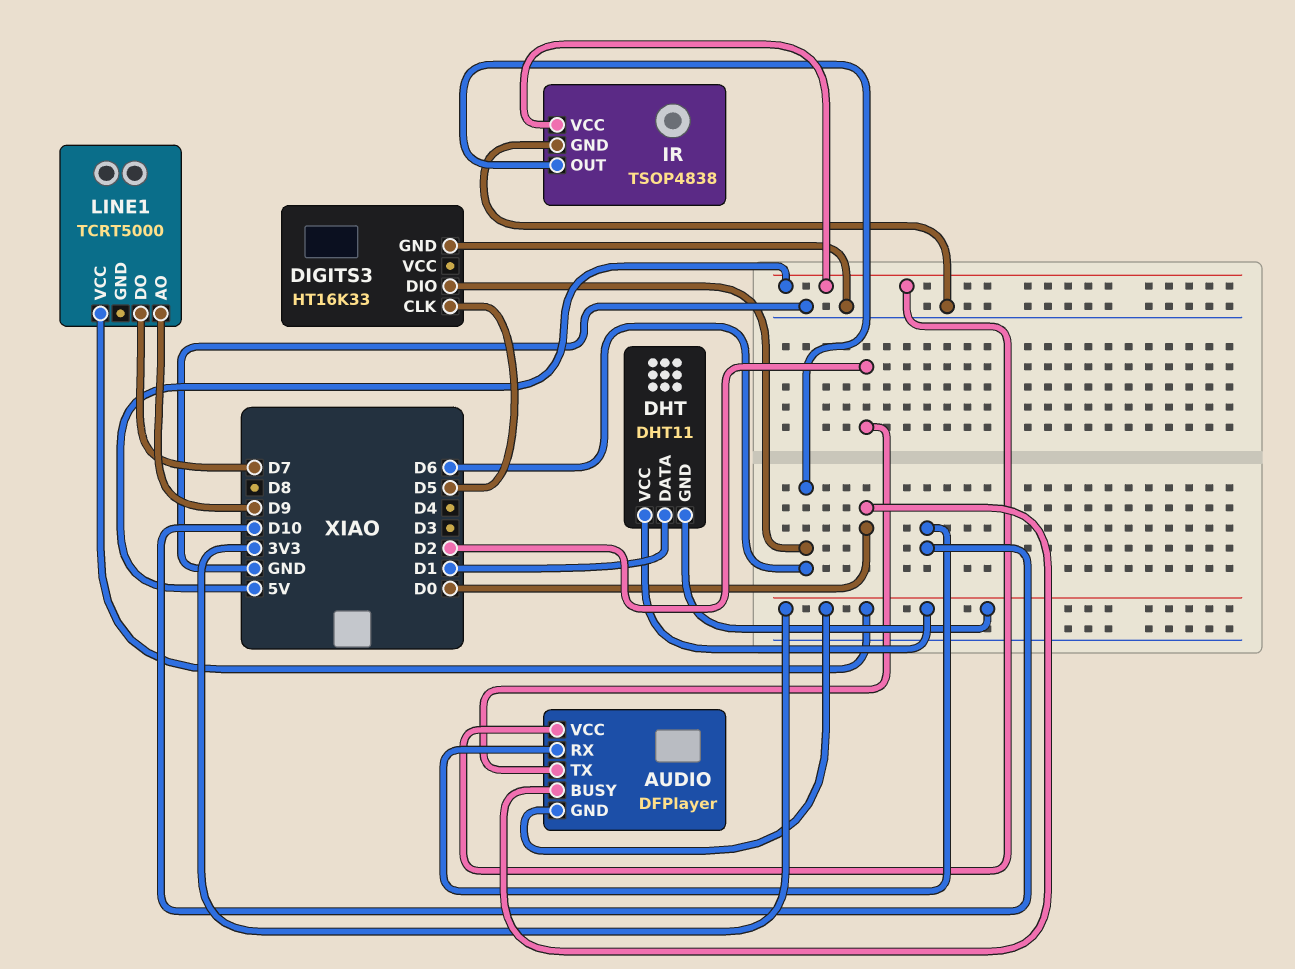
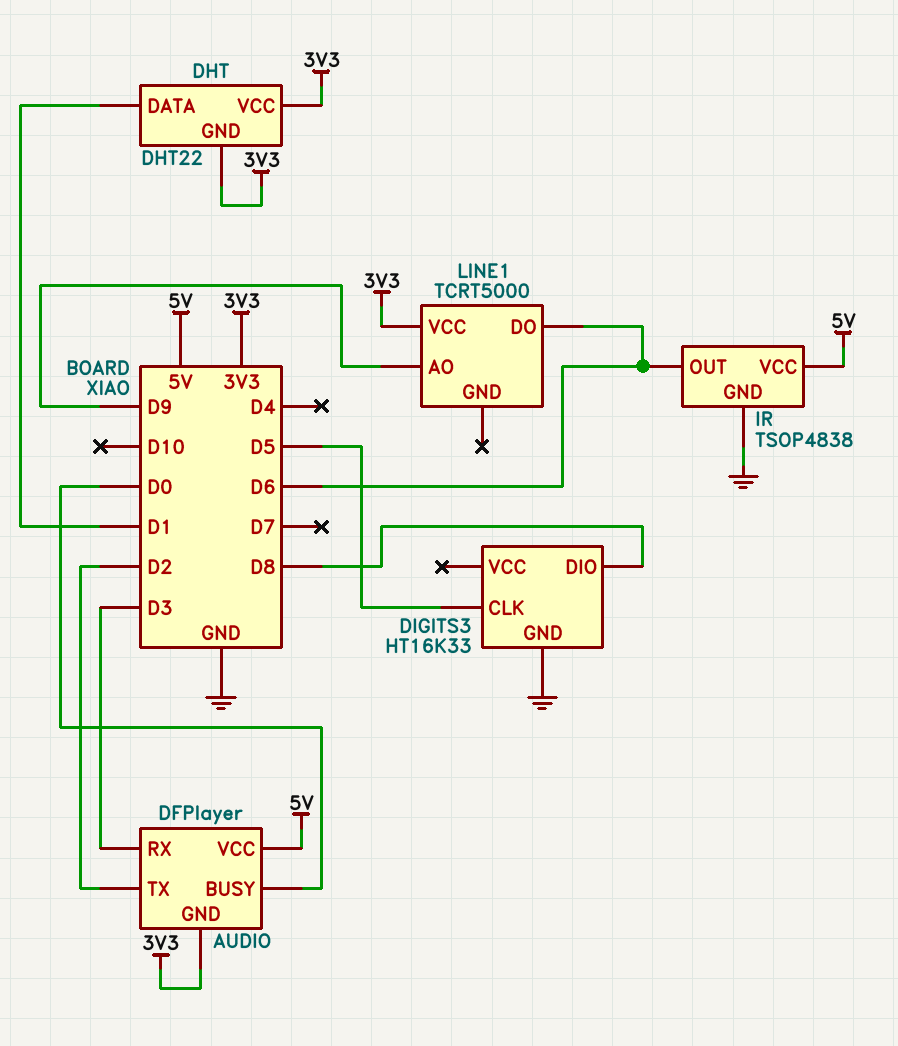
AUDIO pin RX: D10 -> D3
DHT: DHT11 -> DHT22
DIGITS3 pin DIO: D6 -> D8
LINE1 pin DO: D7 -> D6

